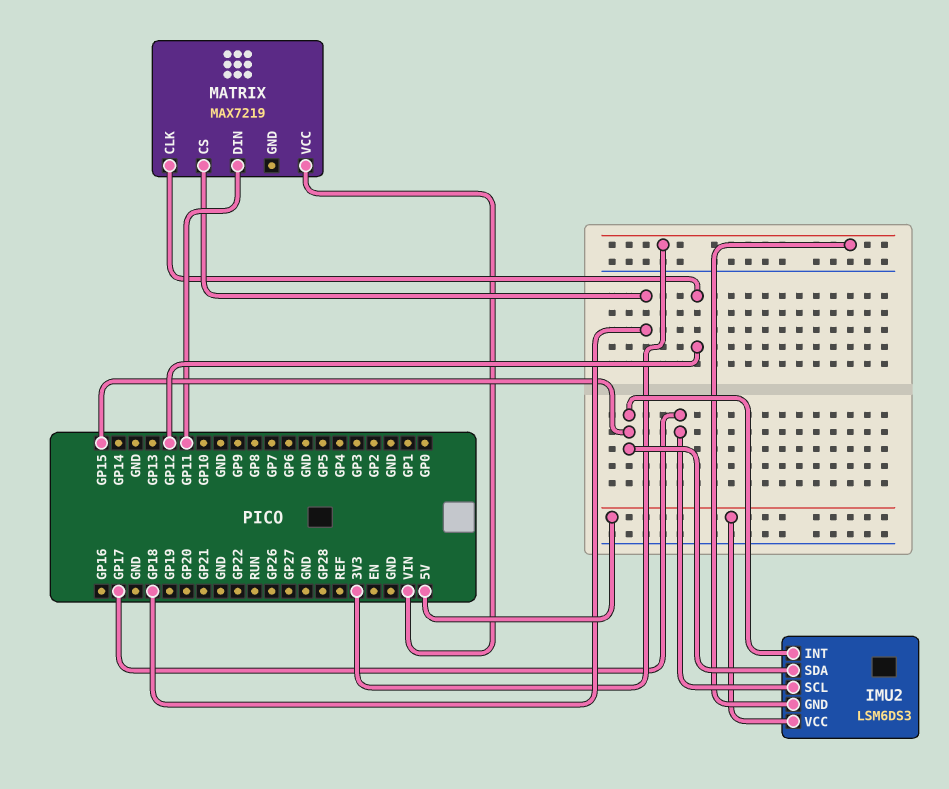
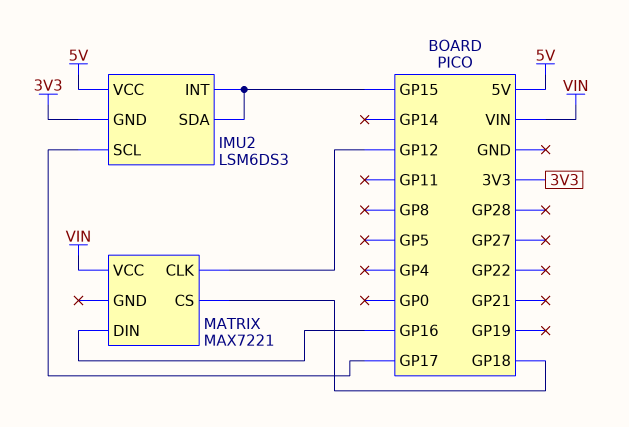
MATRIX: MAX7219 -> MAX7221
MATRIX pin DIN: GP11 -> GP16

